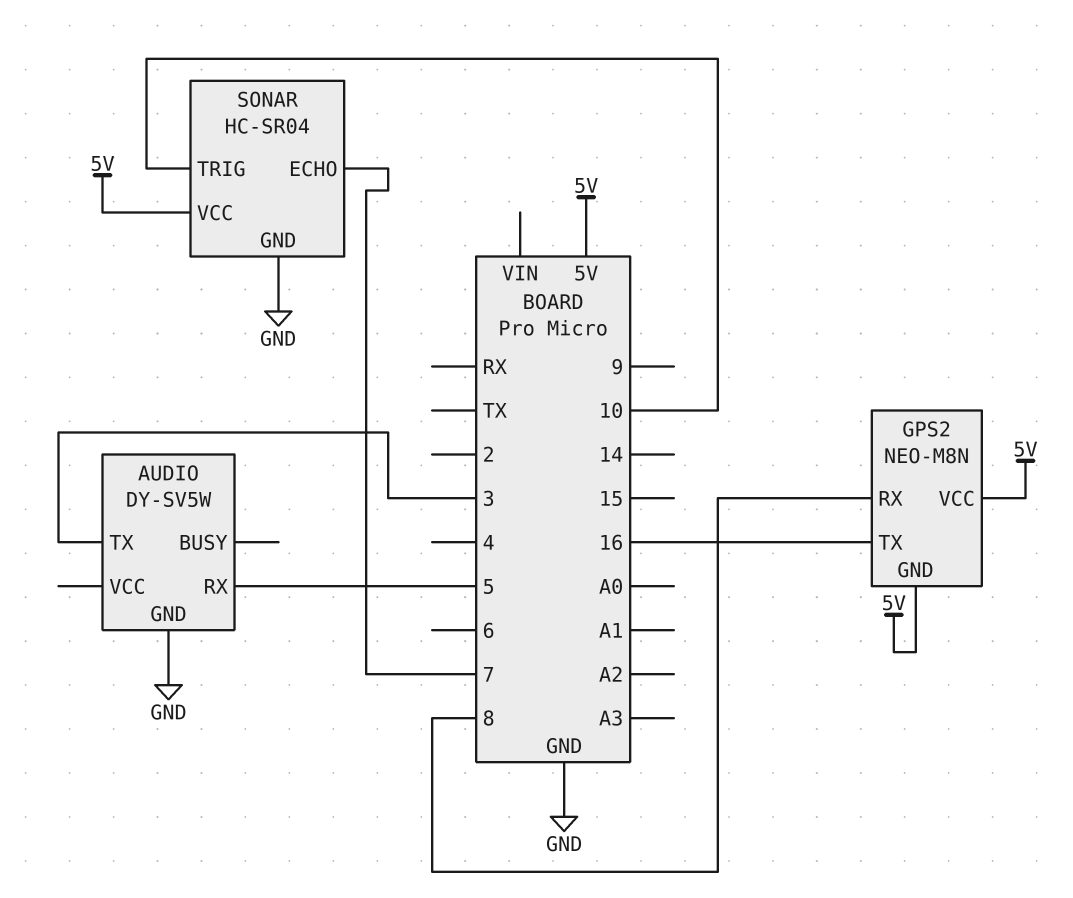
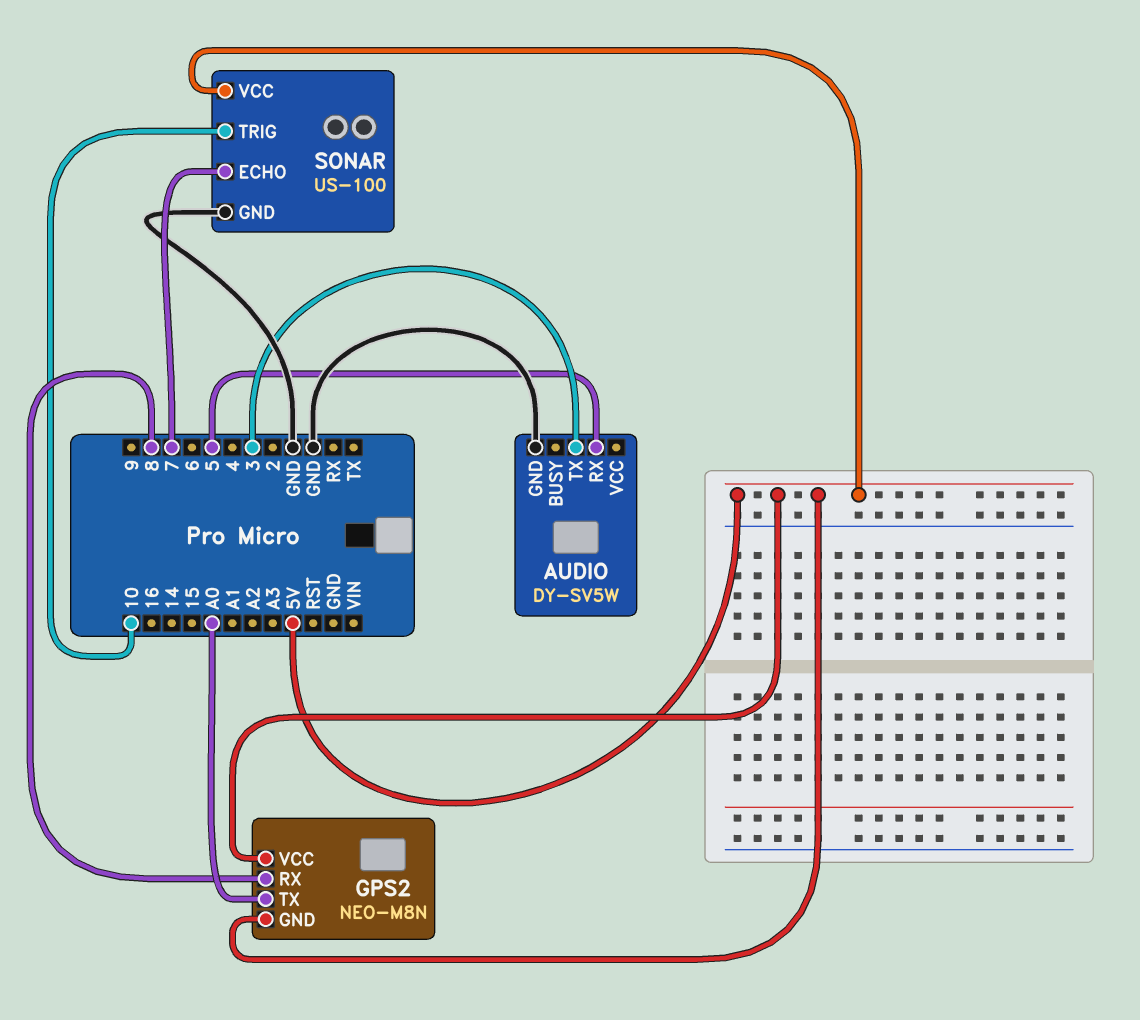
GPS2 pin TX: 16 -> A0
SONAR: HC-SR04 -> US-100

